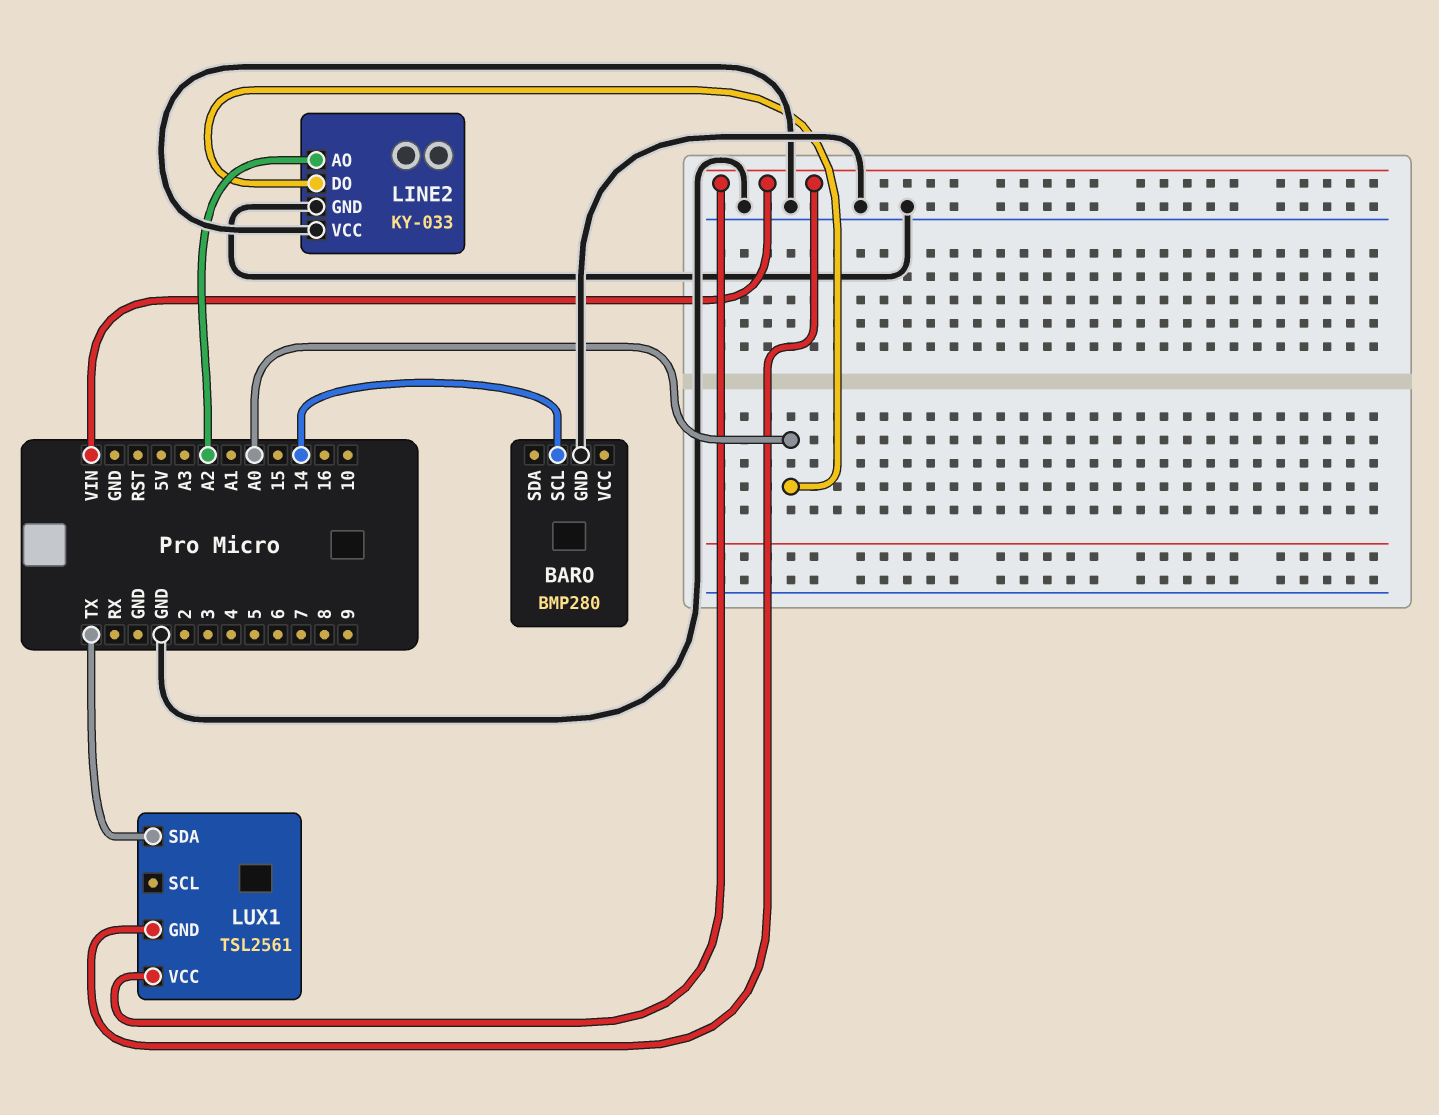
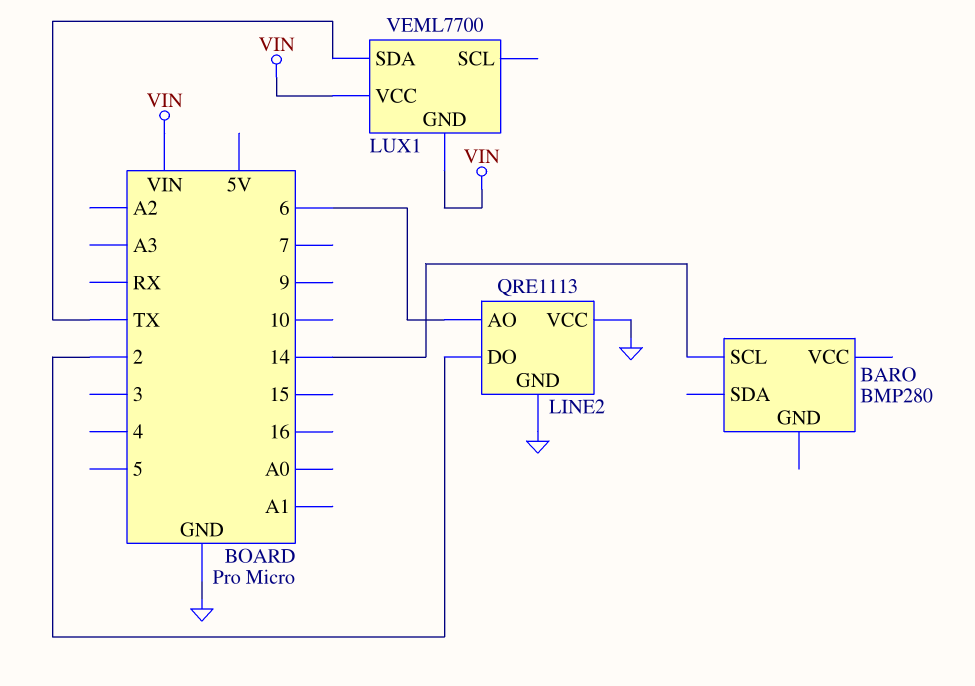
BARO pin GND: GND -> none
LINE2: KY-033 -> QRE1113
LINE2 pin AO: A2 -> 6
LINE2 pin DO: A0 -> 2
LUX1: TSL2561 -> VEML7700

